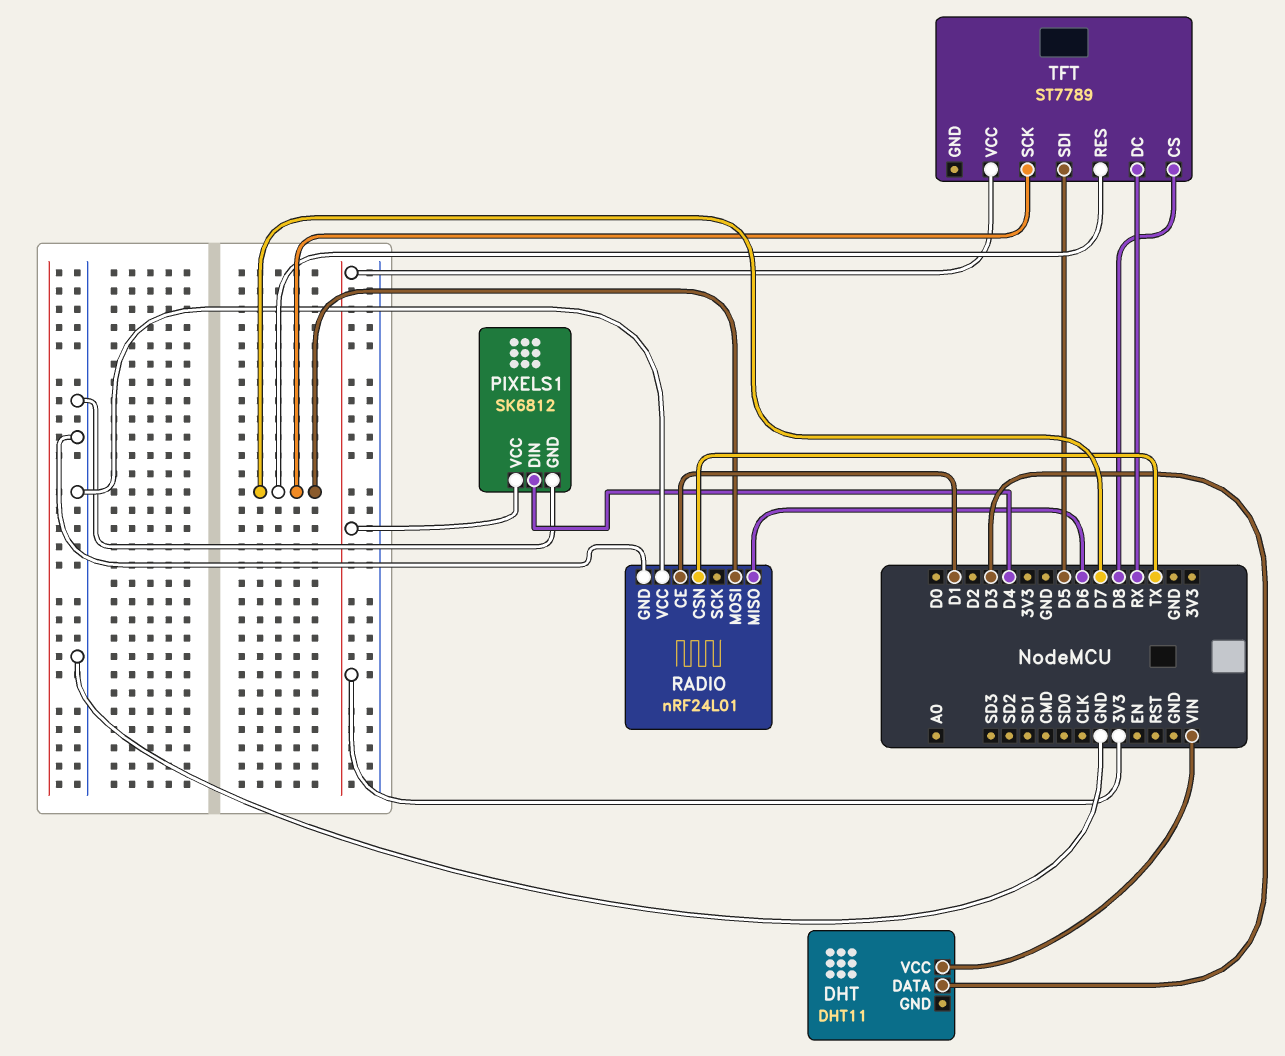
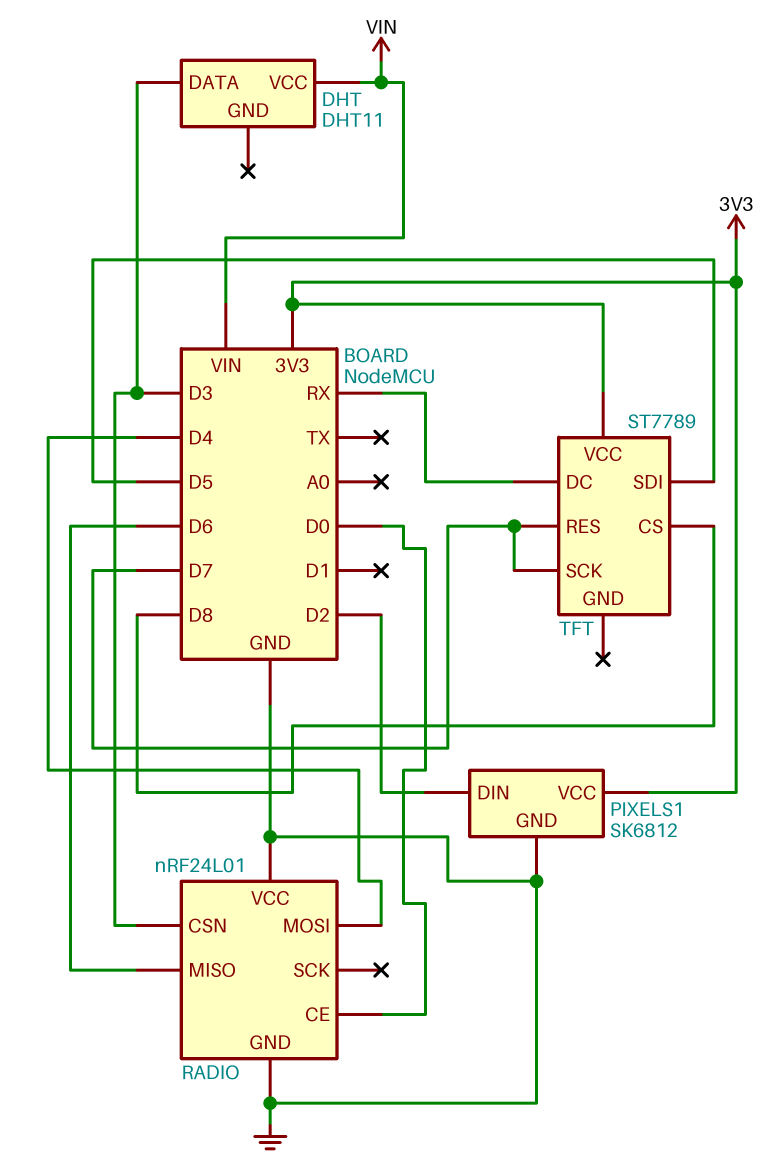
PIXELS1 pin DIN: D4 -> D2
RADIO pin CE: D1 -> D0
RADIO pin CSN: TX -> D3
RADIO pin MOSI: D7 -> D4

